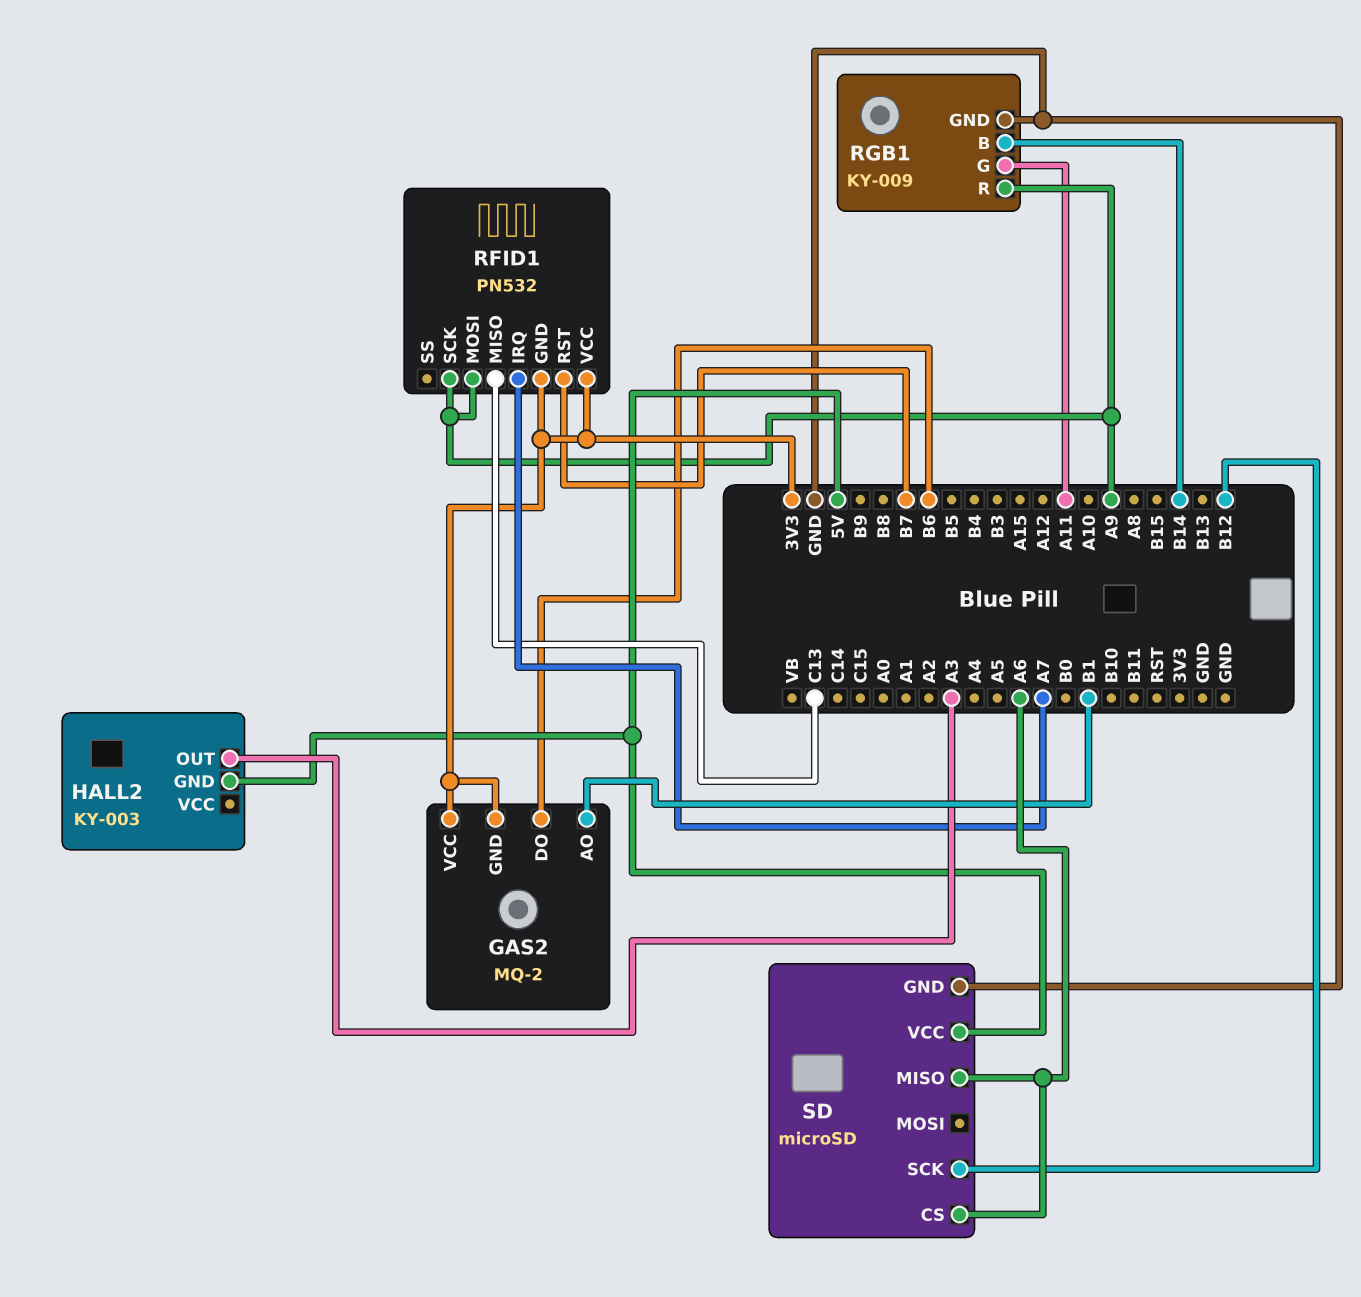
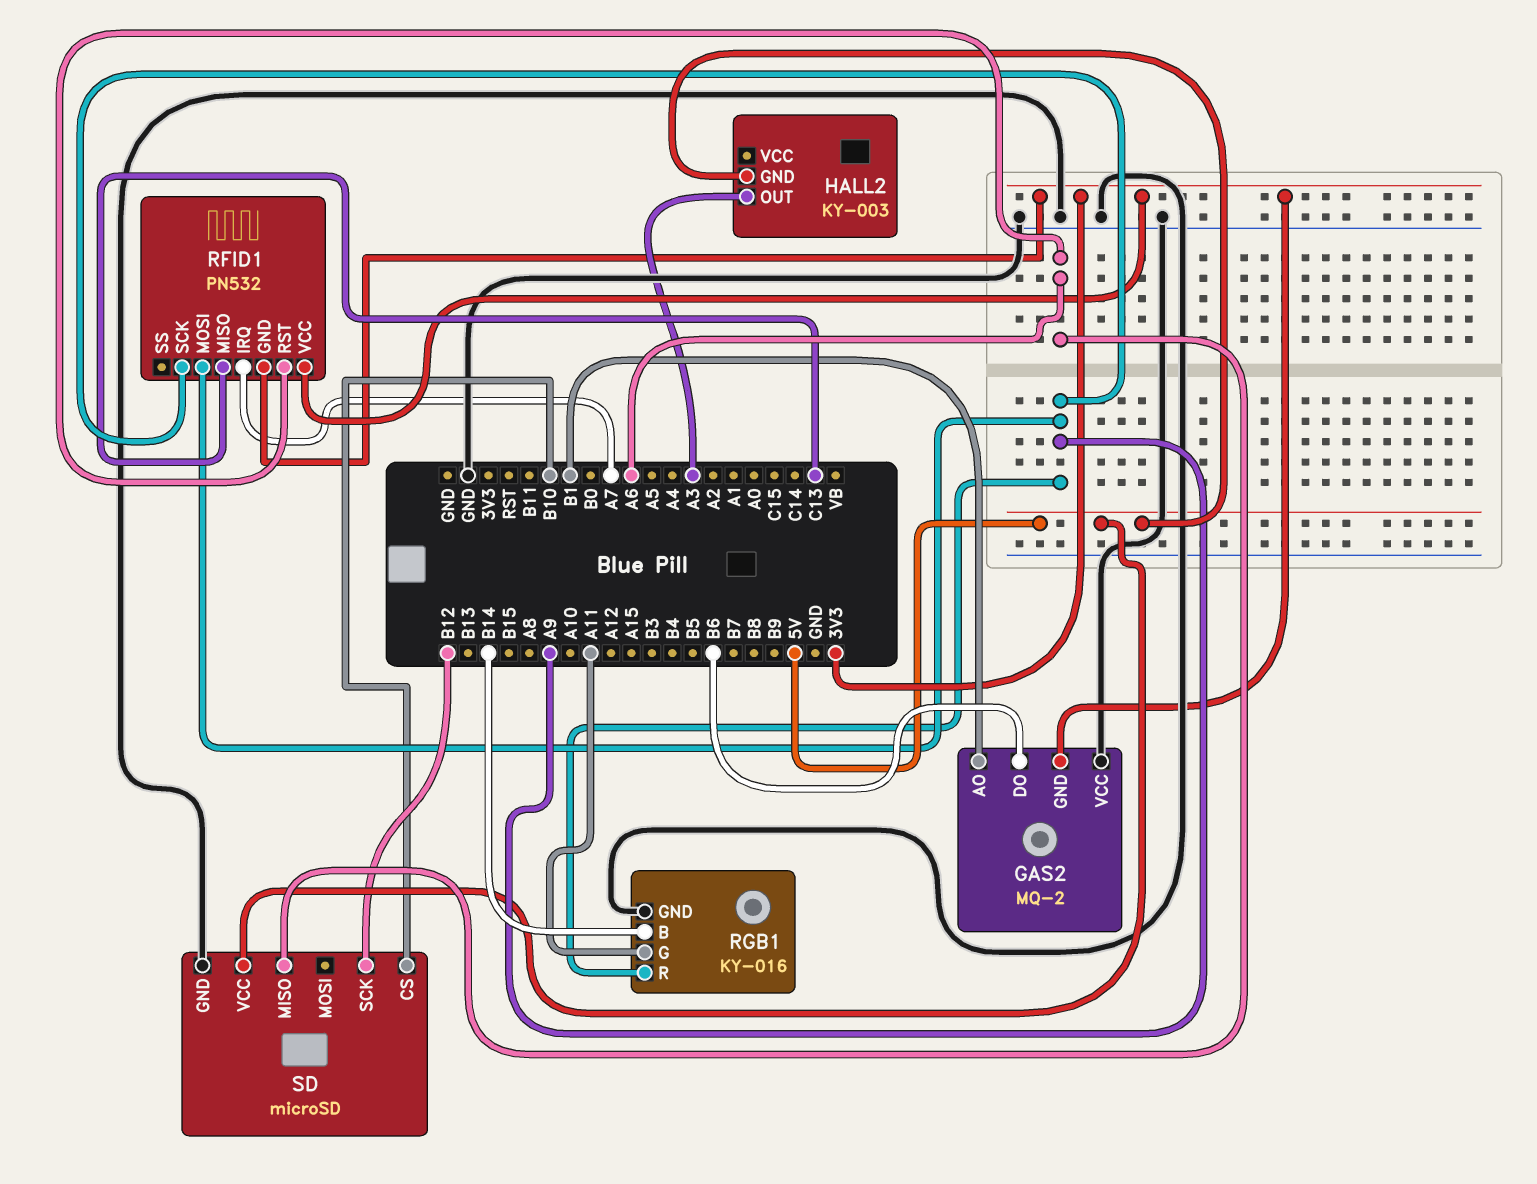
GAS2 pin VCC: 3V3 -> GND
RFID1 pin RST: B7 -> A6
RGB1: KY-009 -> KY-016
SD pin CS: A6 -> B10

